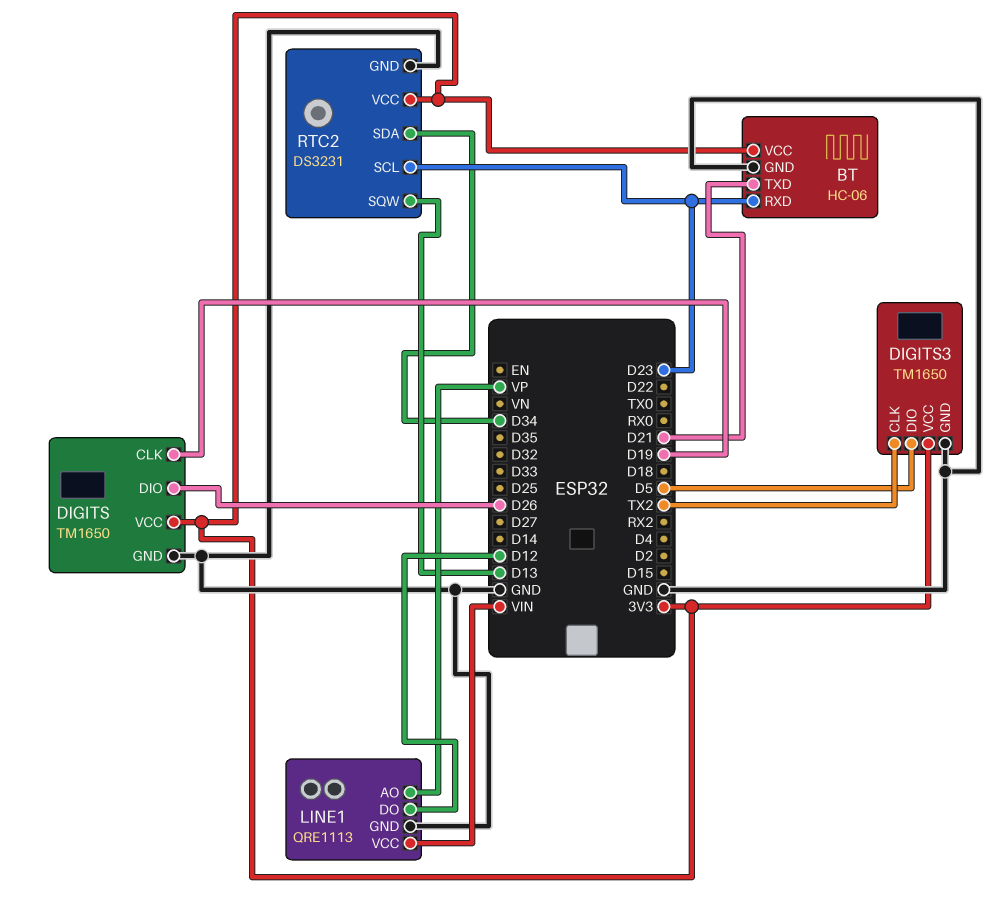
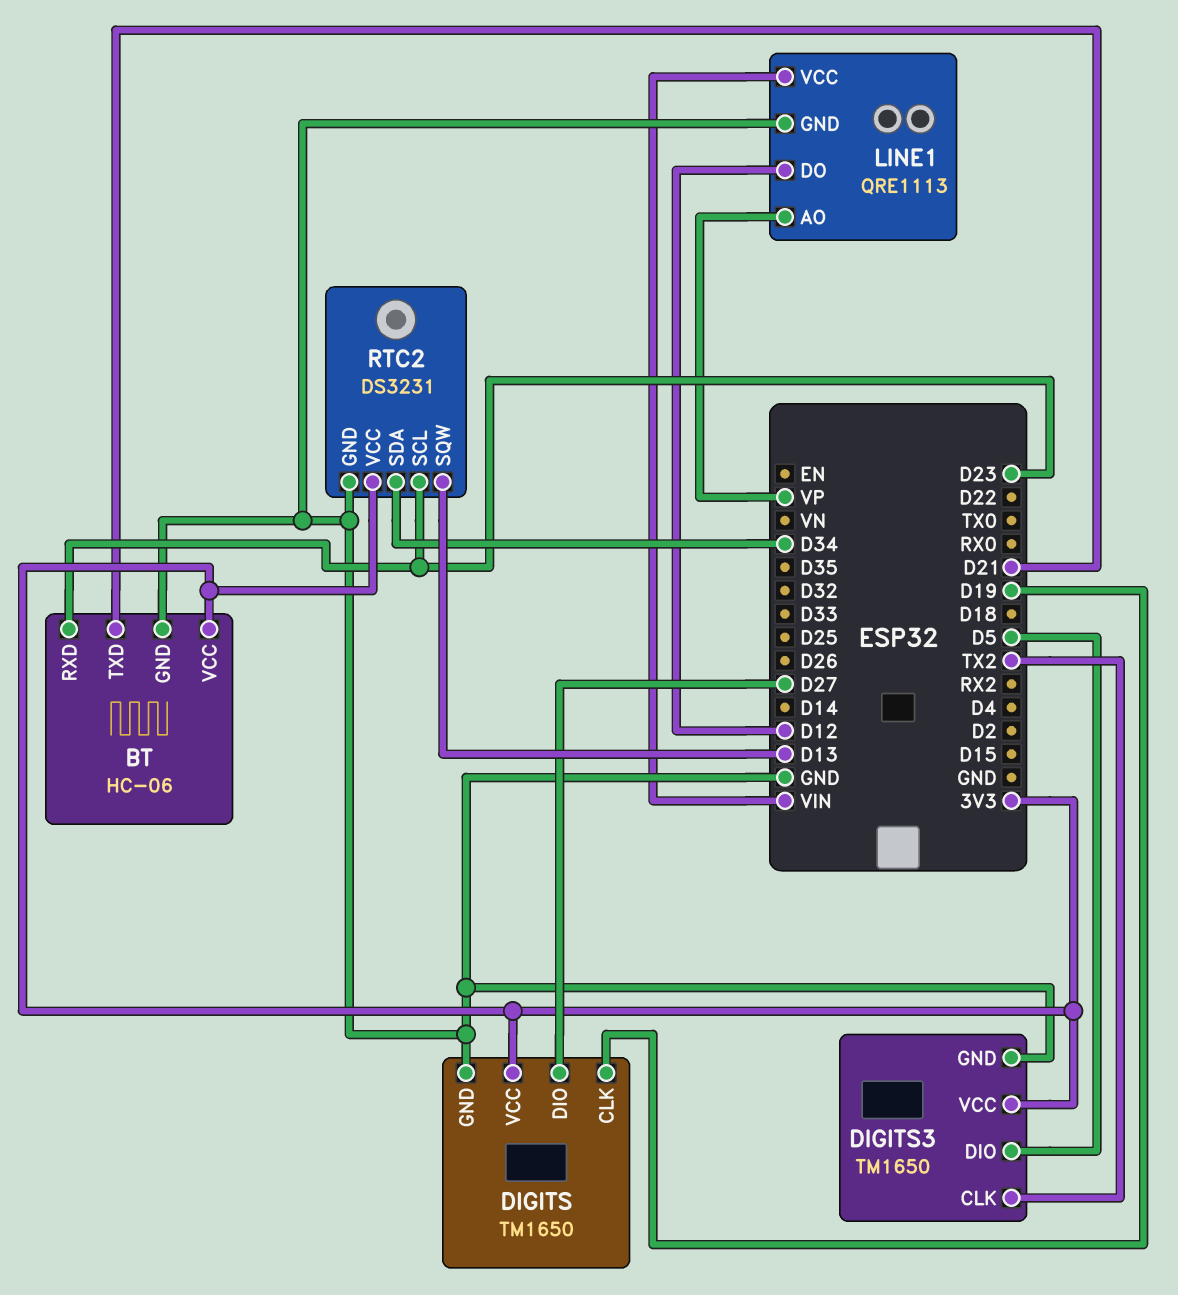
DIGITS pin DIO: D26 -> D27

